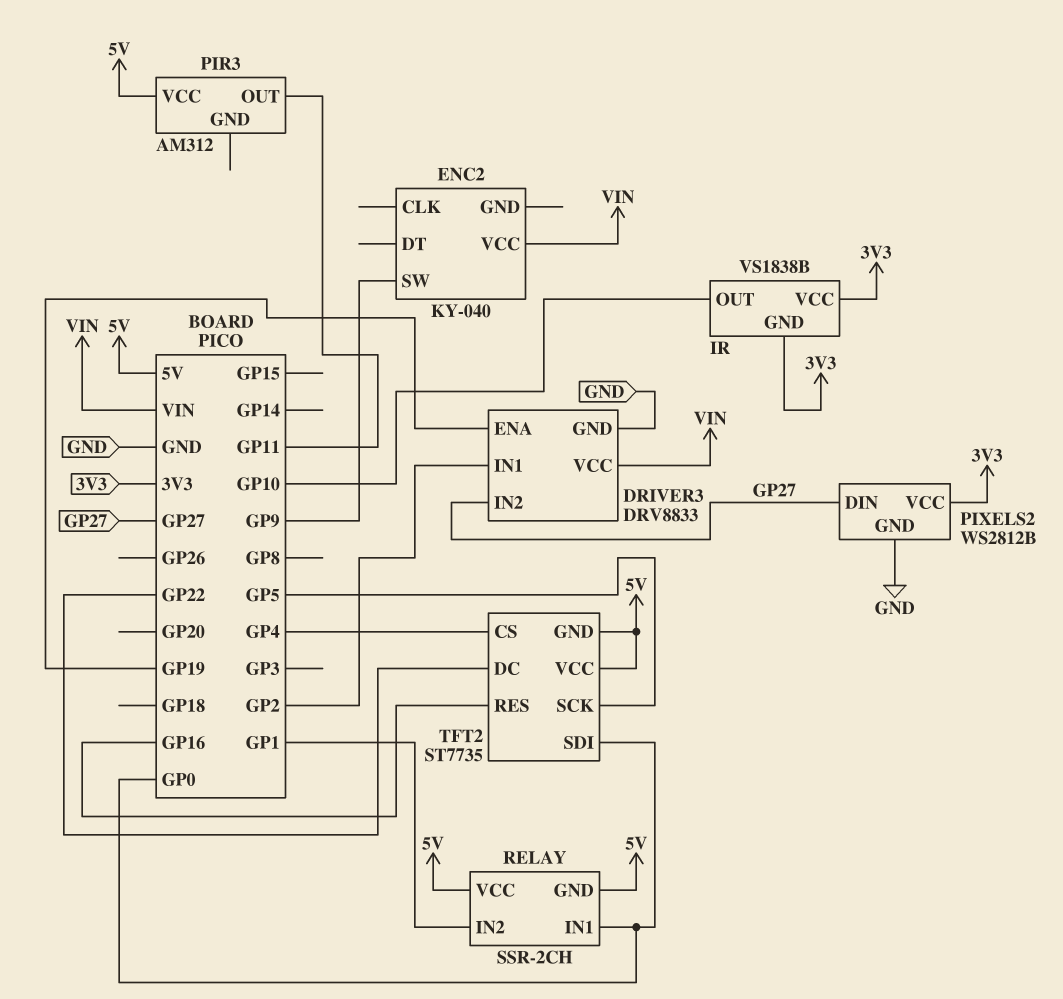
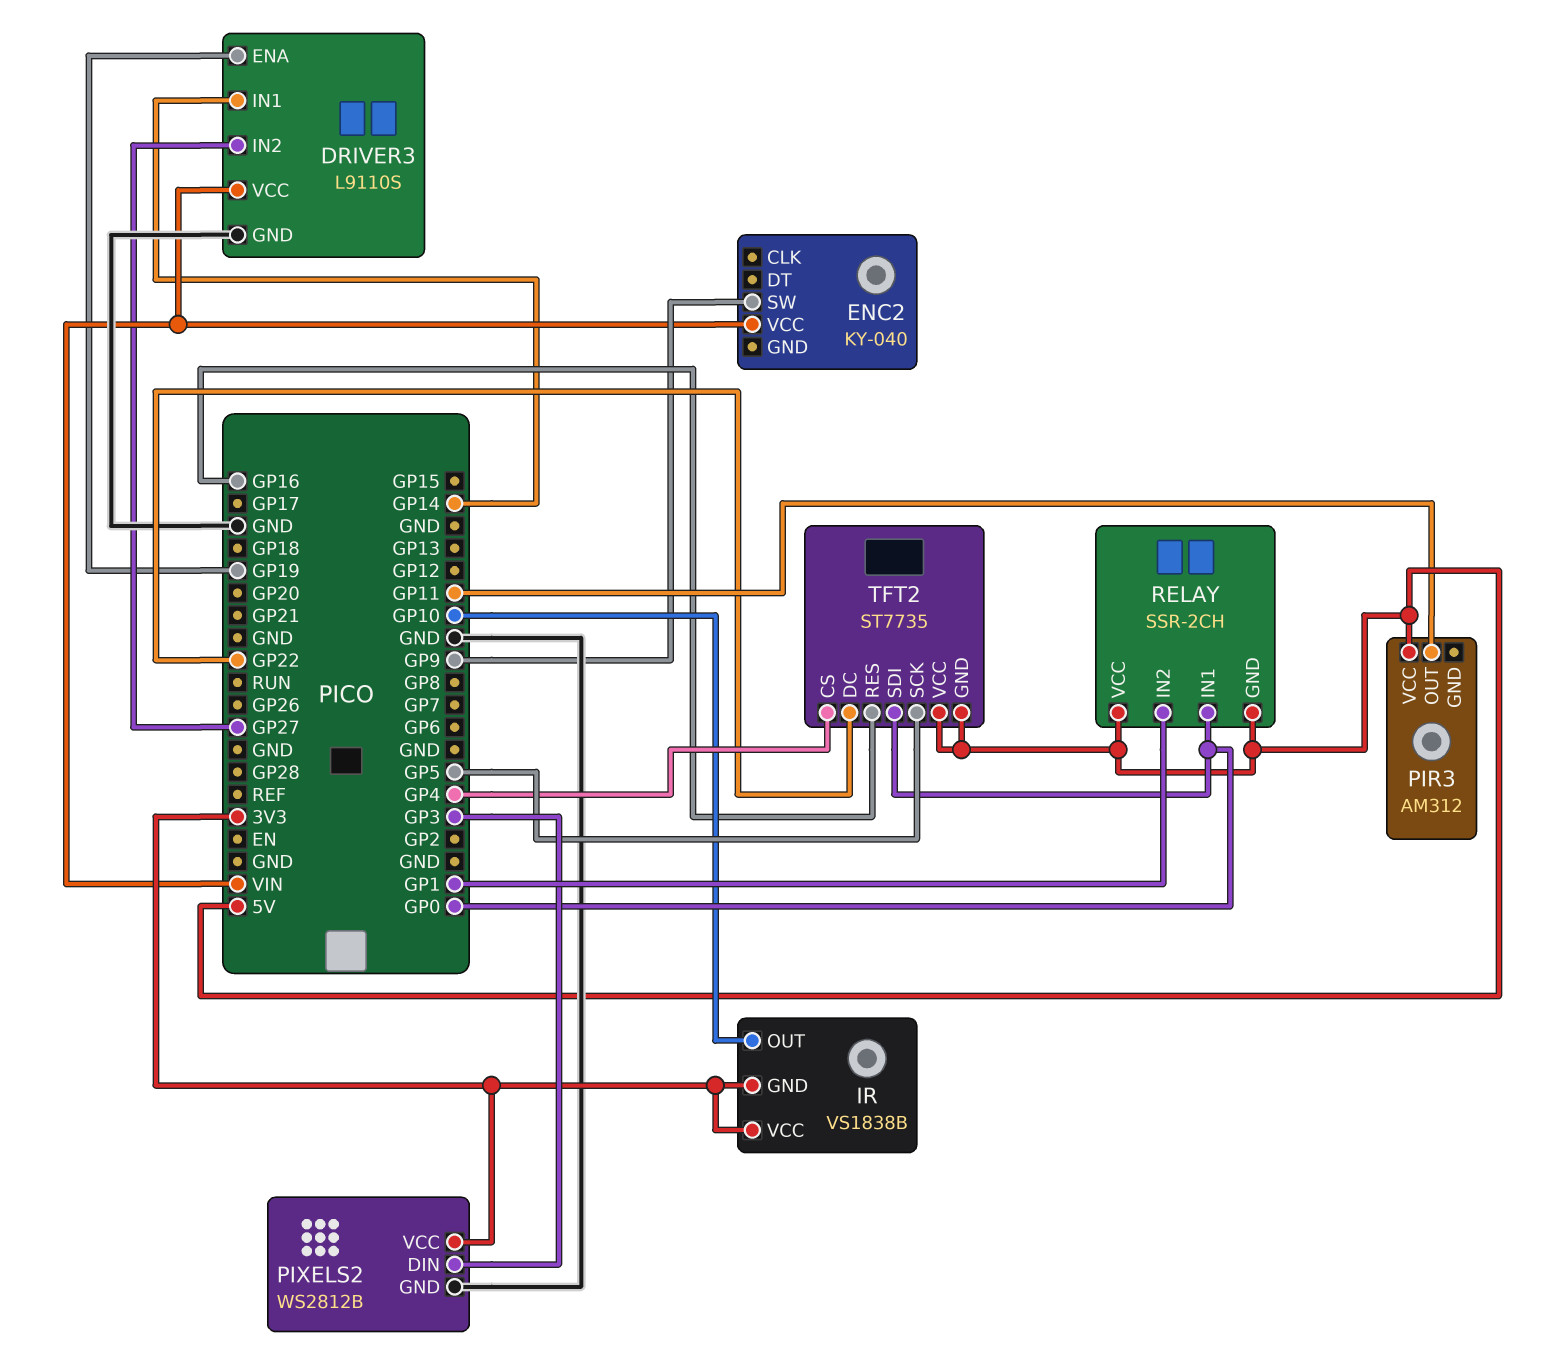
DRIVER3: DRV8833 -> L9110S
DRIVER3 pin IN1: GP2 -> GP14
PIXELS2 pin DIN: GP27 -> GP3

